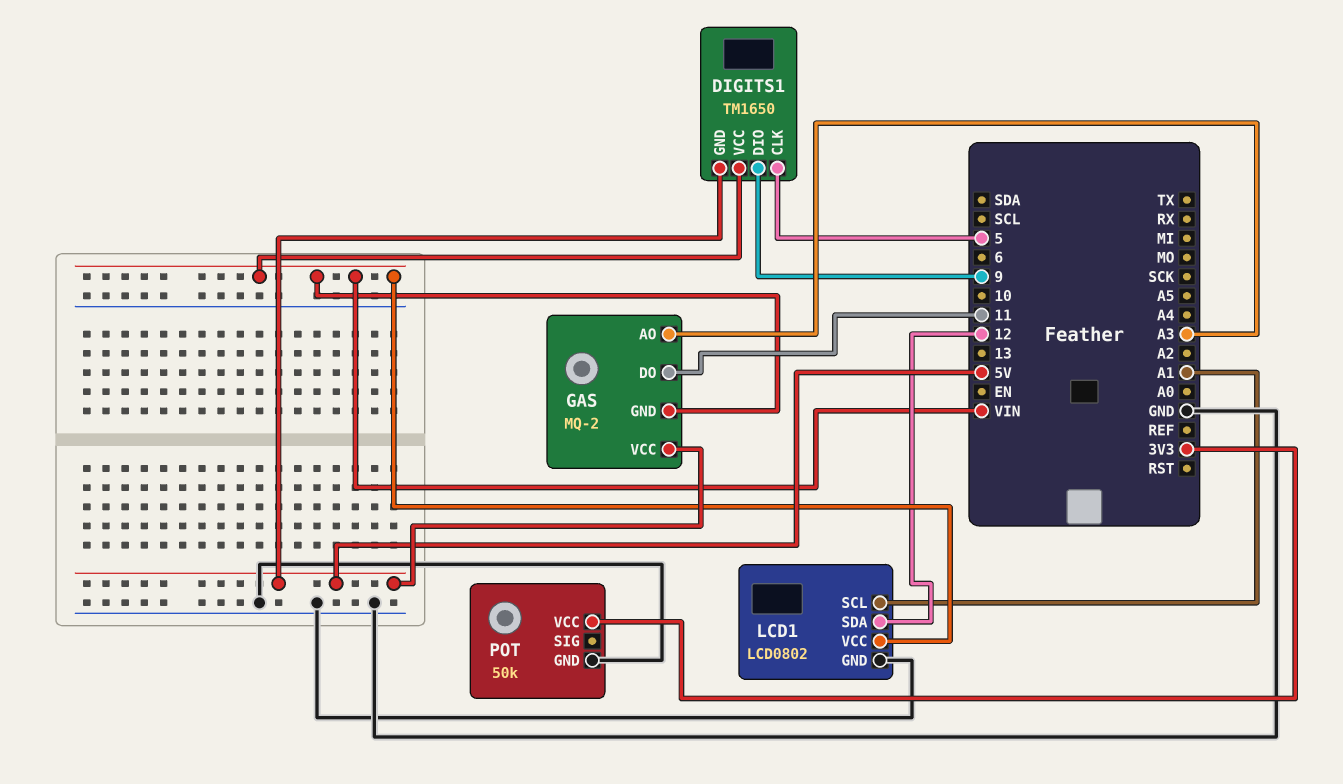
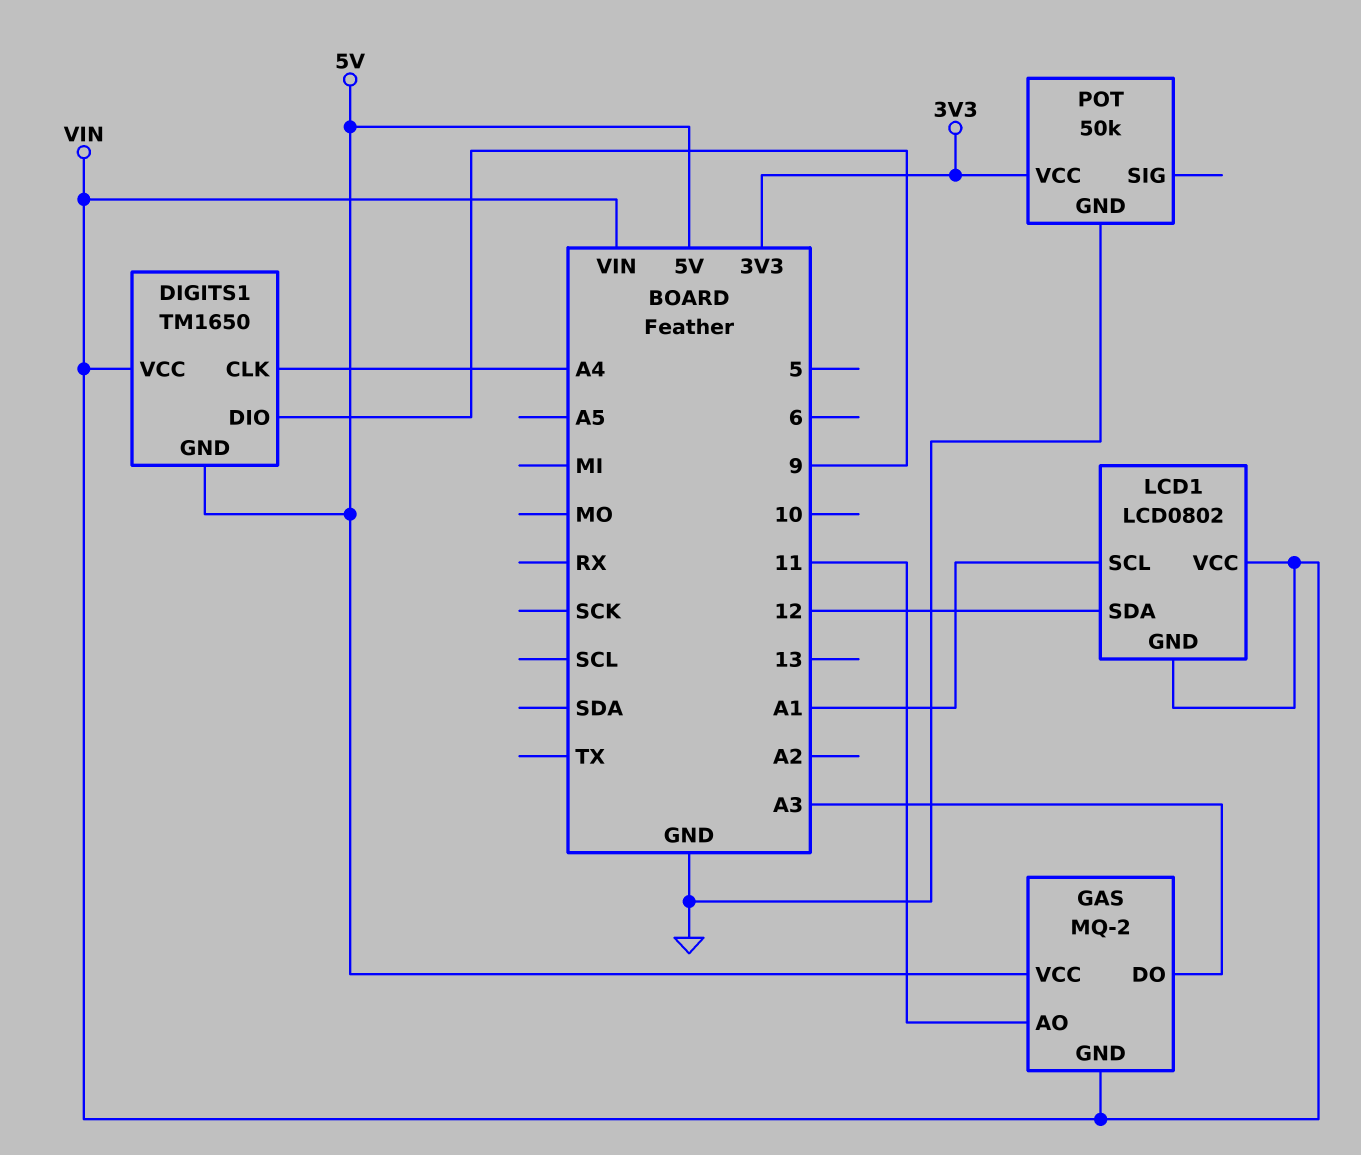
DIGITS1 pin CLK: 5 -> A4
GAS pin AO: A3 -> 11
GAS pin DO: 11 -> A3
LCD1 pin GND: GND -> VIN

